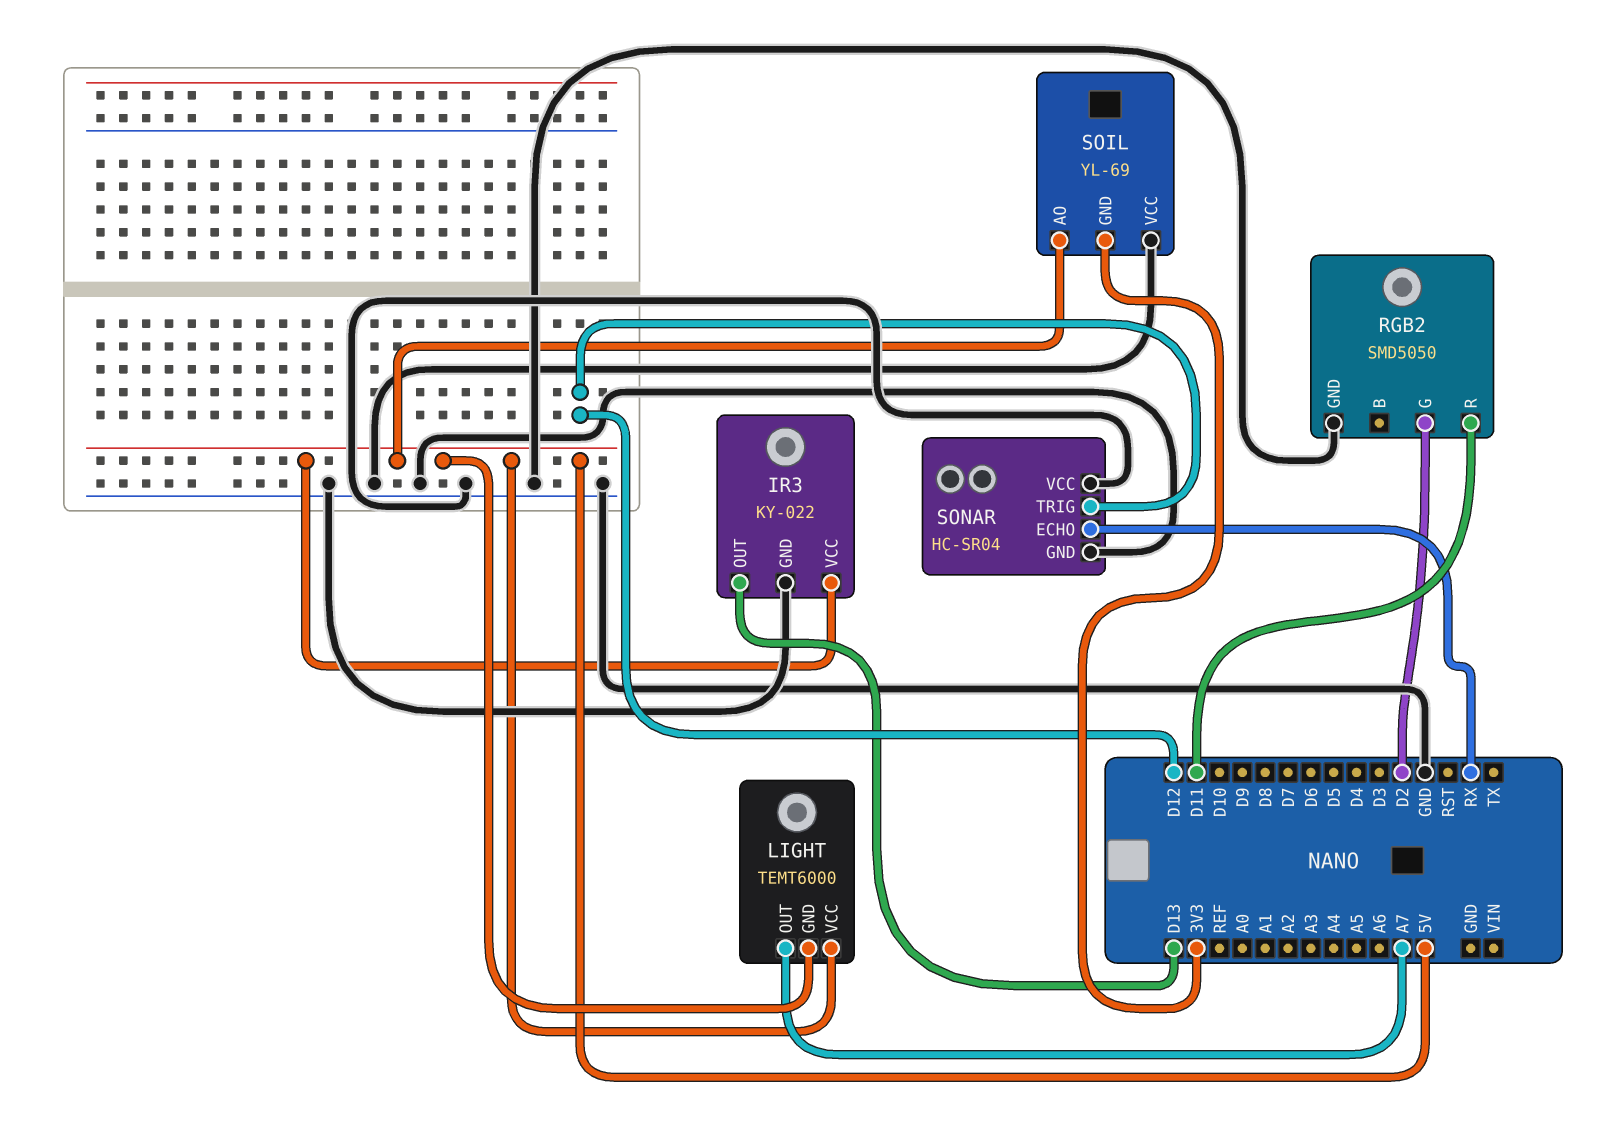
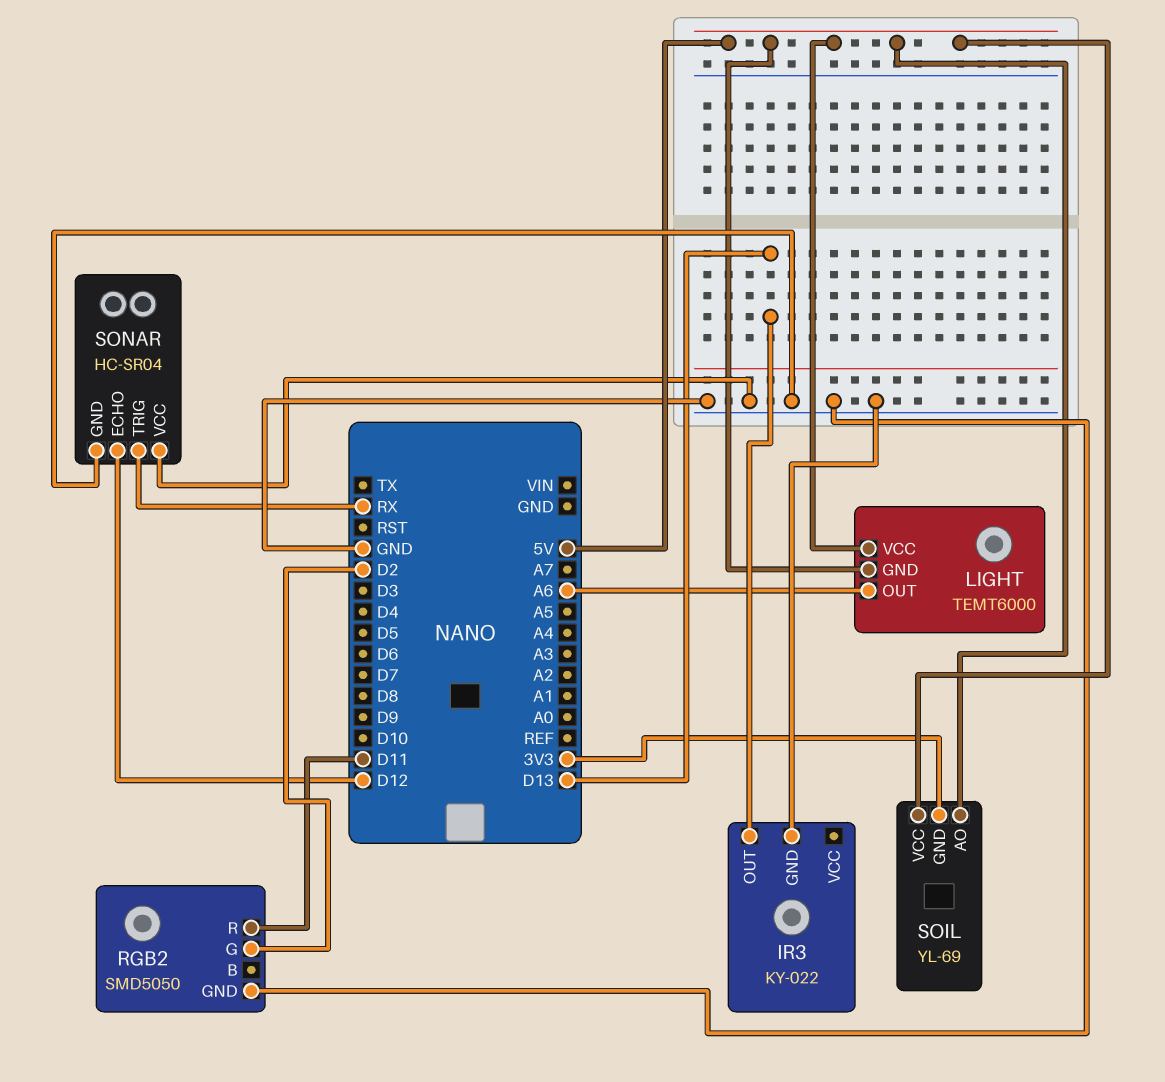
IR3 pin VCC: 5V -> none
LIGHT pin OUT: A7 -> A6
SOIL pin VCC: GND -> 5V
SONAR pin ECHO: RX -> D12
SONAR pin TRIG: D12 -> RX

